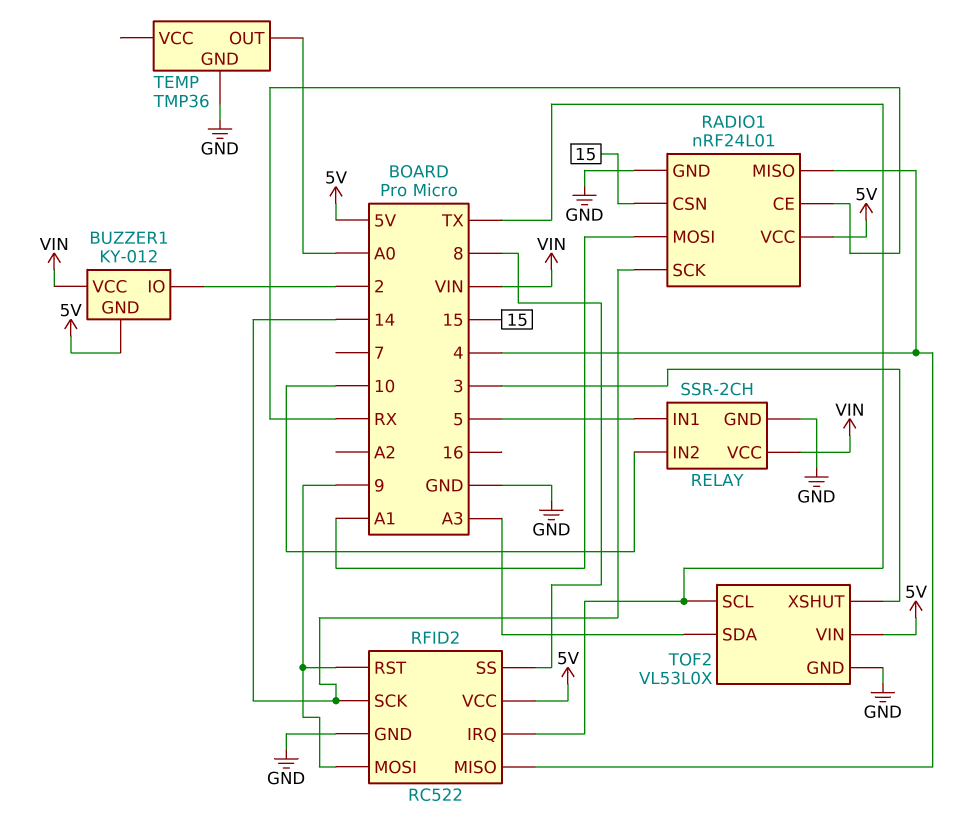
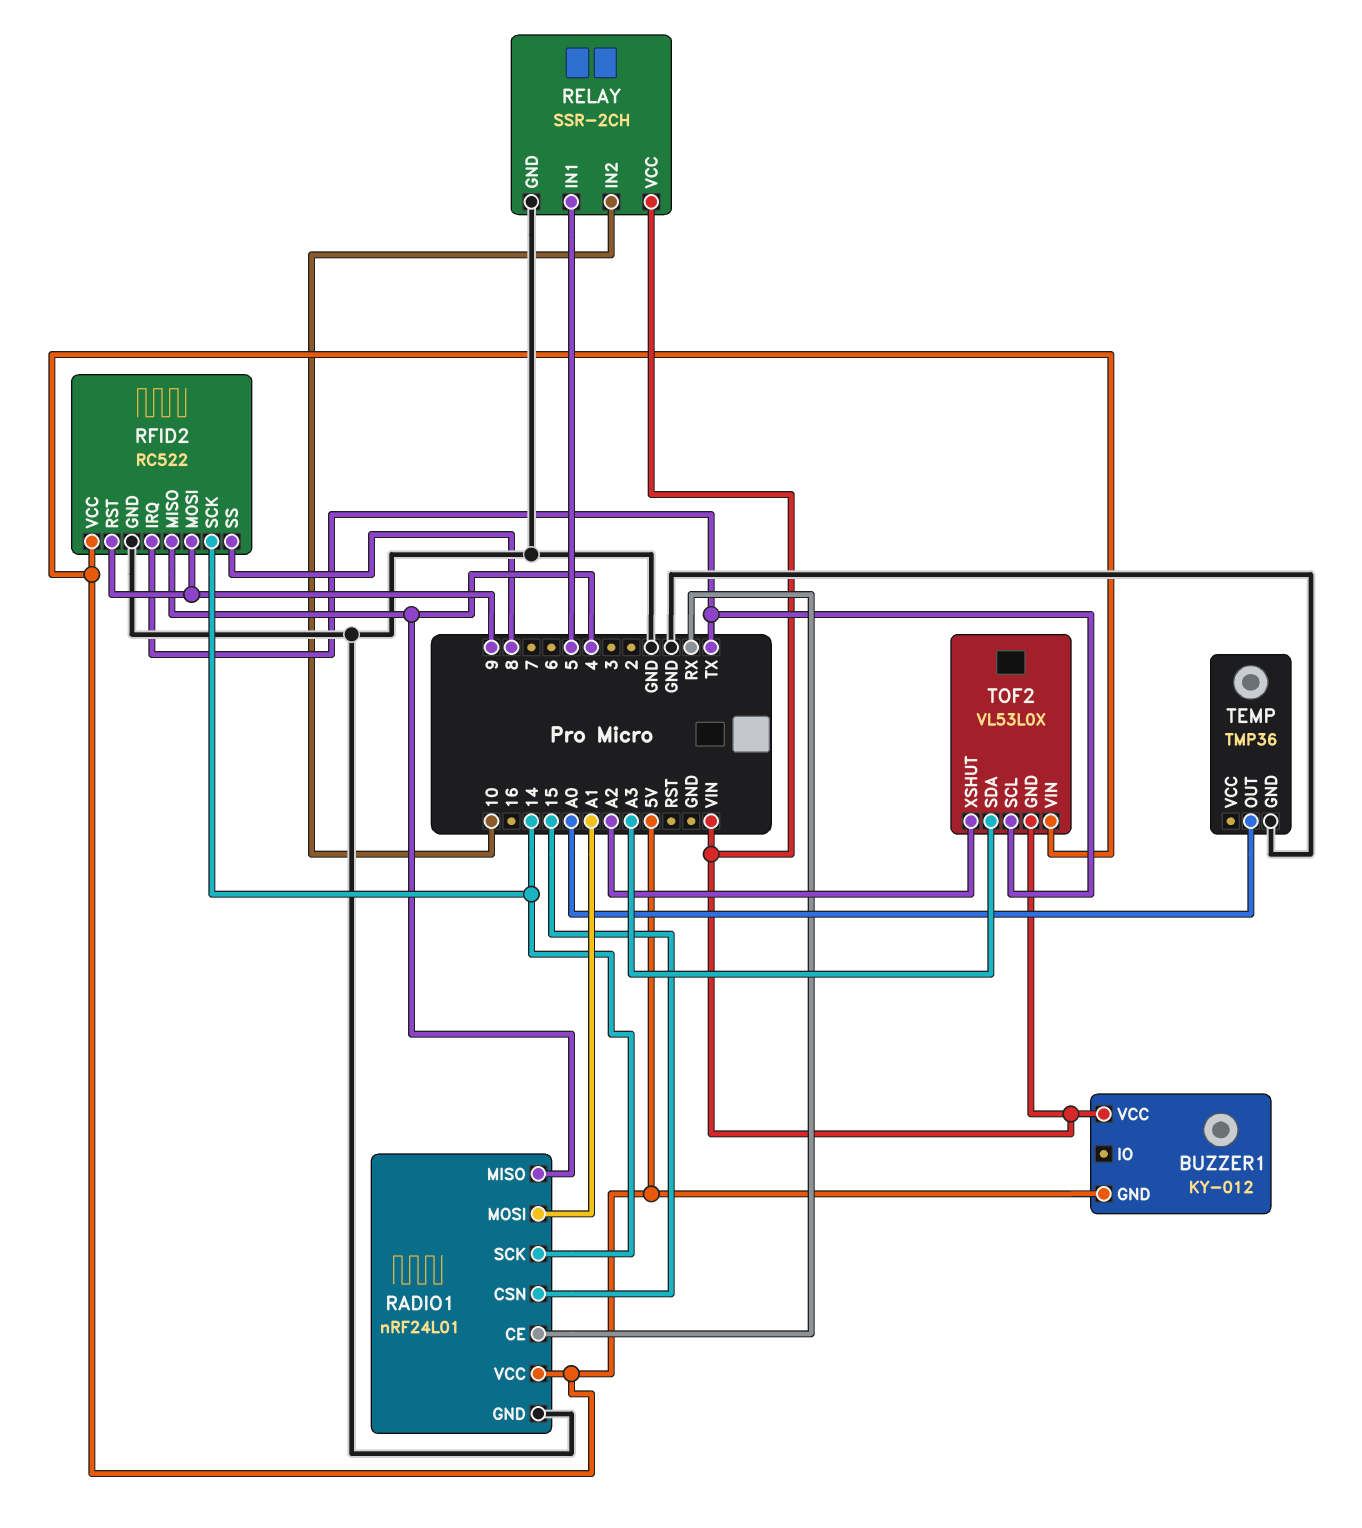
BUZZER1 pin IO: 2 -> none
TOF2 pin GND: GND -> VIN
TOF2 pin XSHUT: 3 -> A2

